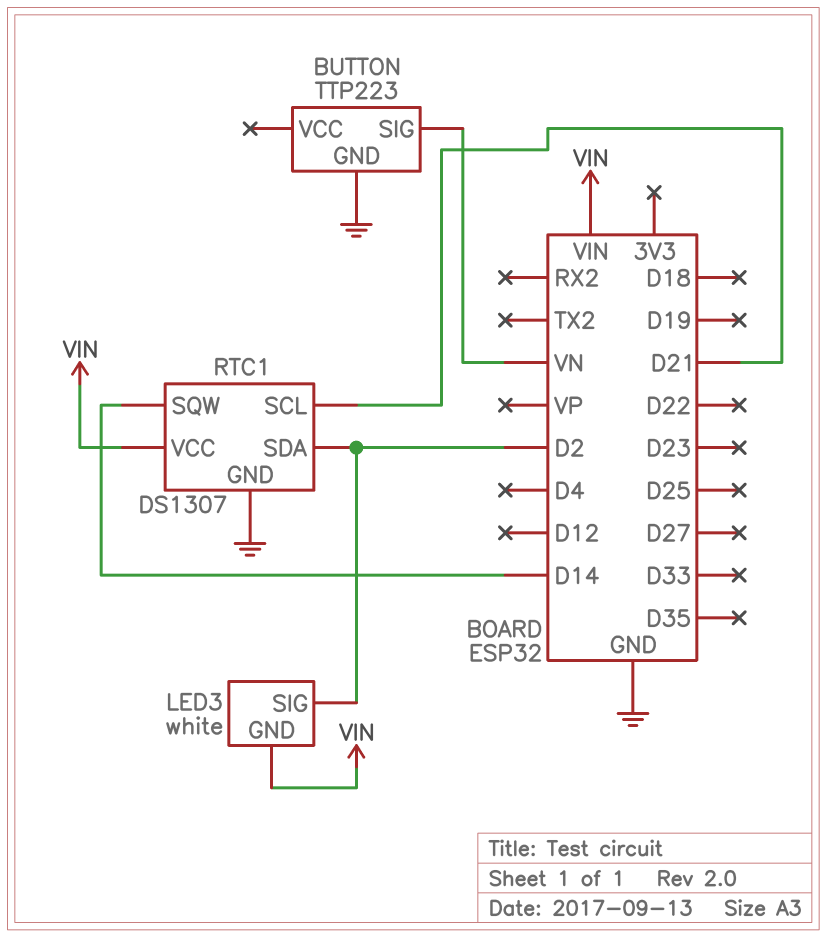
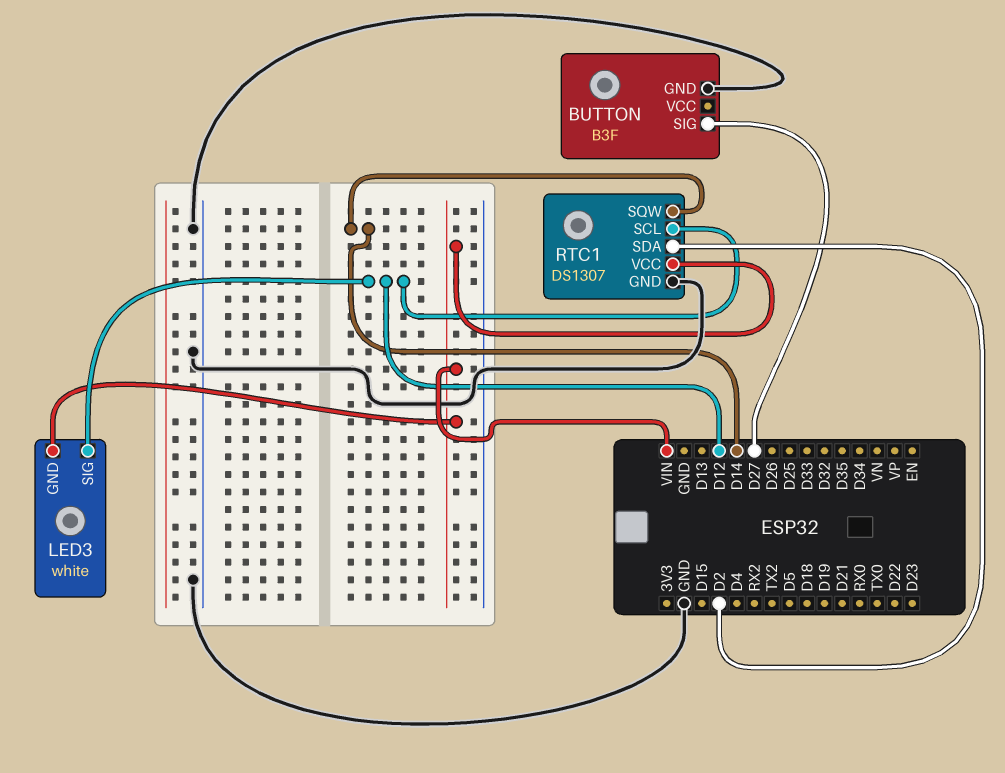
BUTTON: TTP223 -> B3F
BUTTON pin SIG: VN -> D27
LED3 pin SIG: D2 -> D12
RTC1 pin SCL: D21 -> D12

